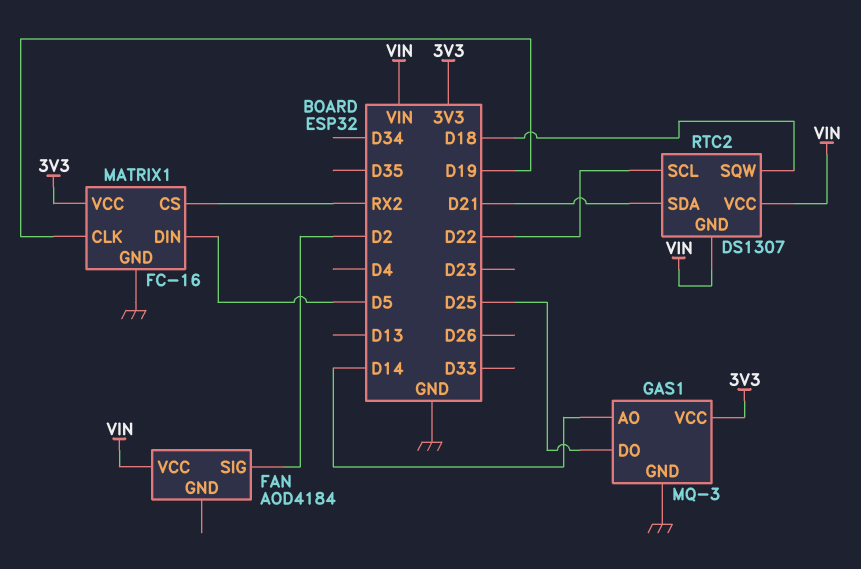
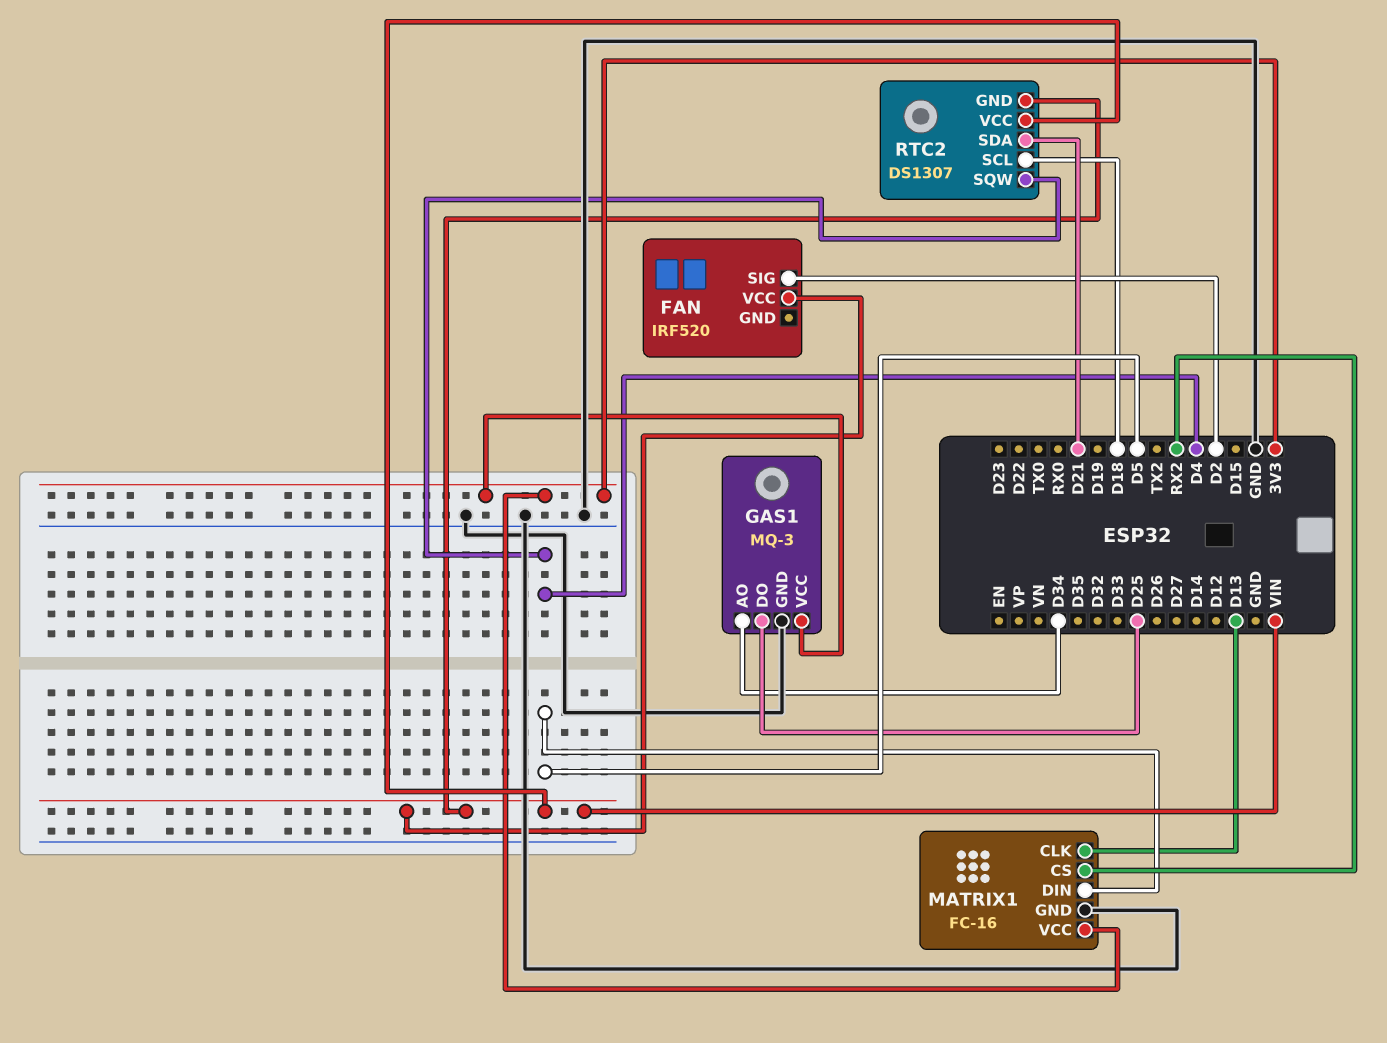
FAN: AOD4184 -> IRF520
GAS1 pin AO: D14 -> D34
MATRIX1 pin CLK: D19 -> D13
RTC2 pin SCL: D22 -> D18
RTC2 pin SQW: D18 -> D4

